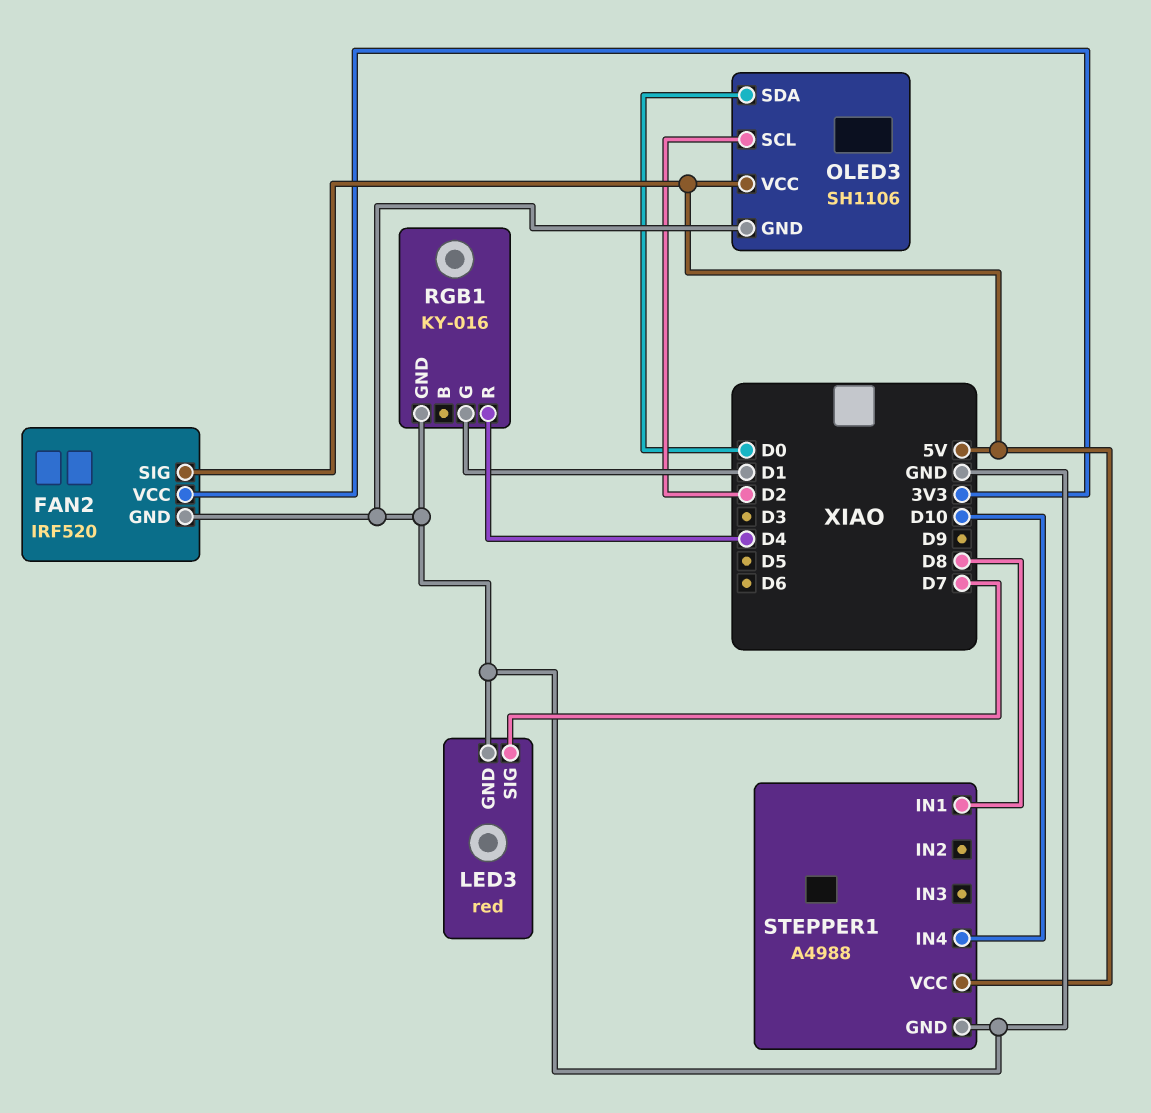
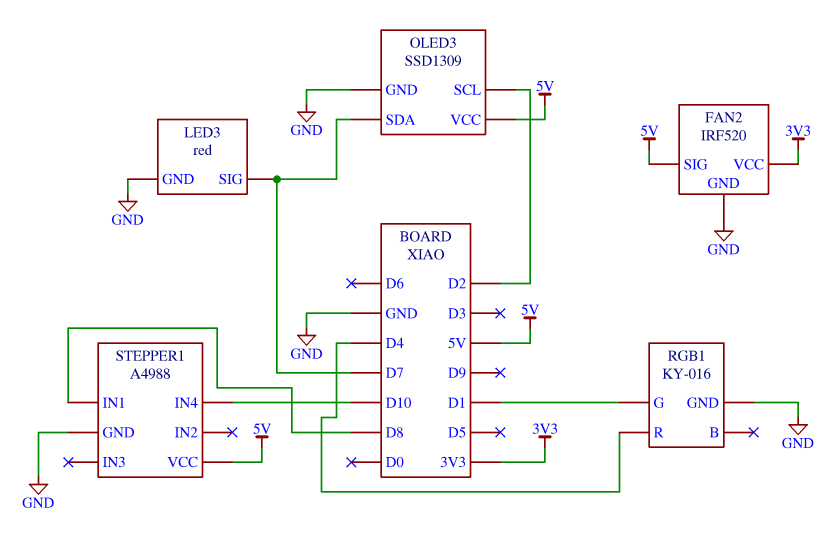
OLED3: SH1106 -> SSD1309
OLED3 pin SDA: D0 -> D7

